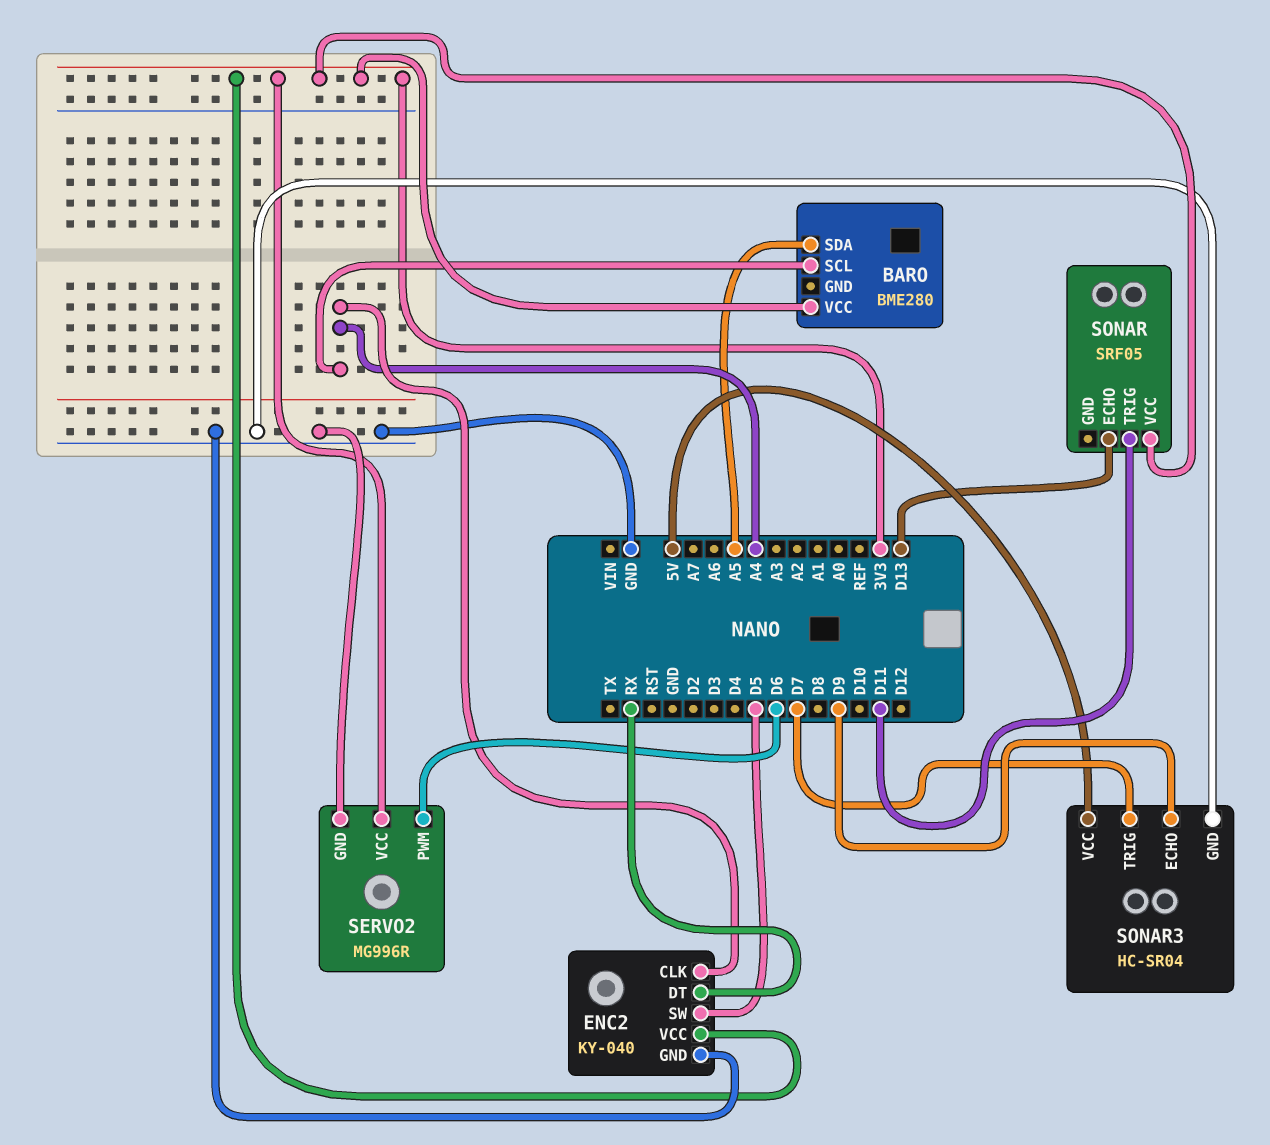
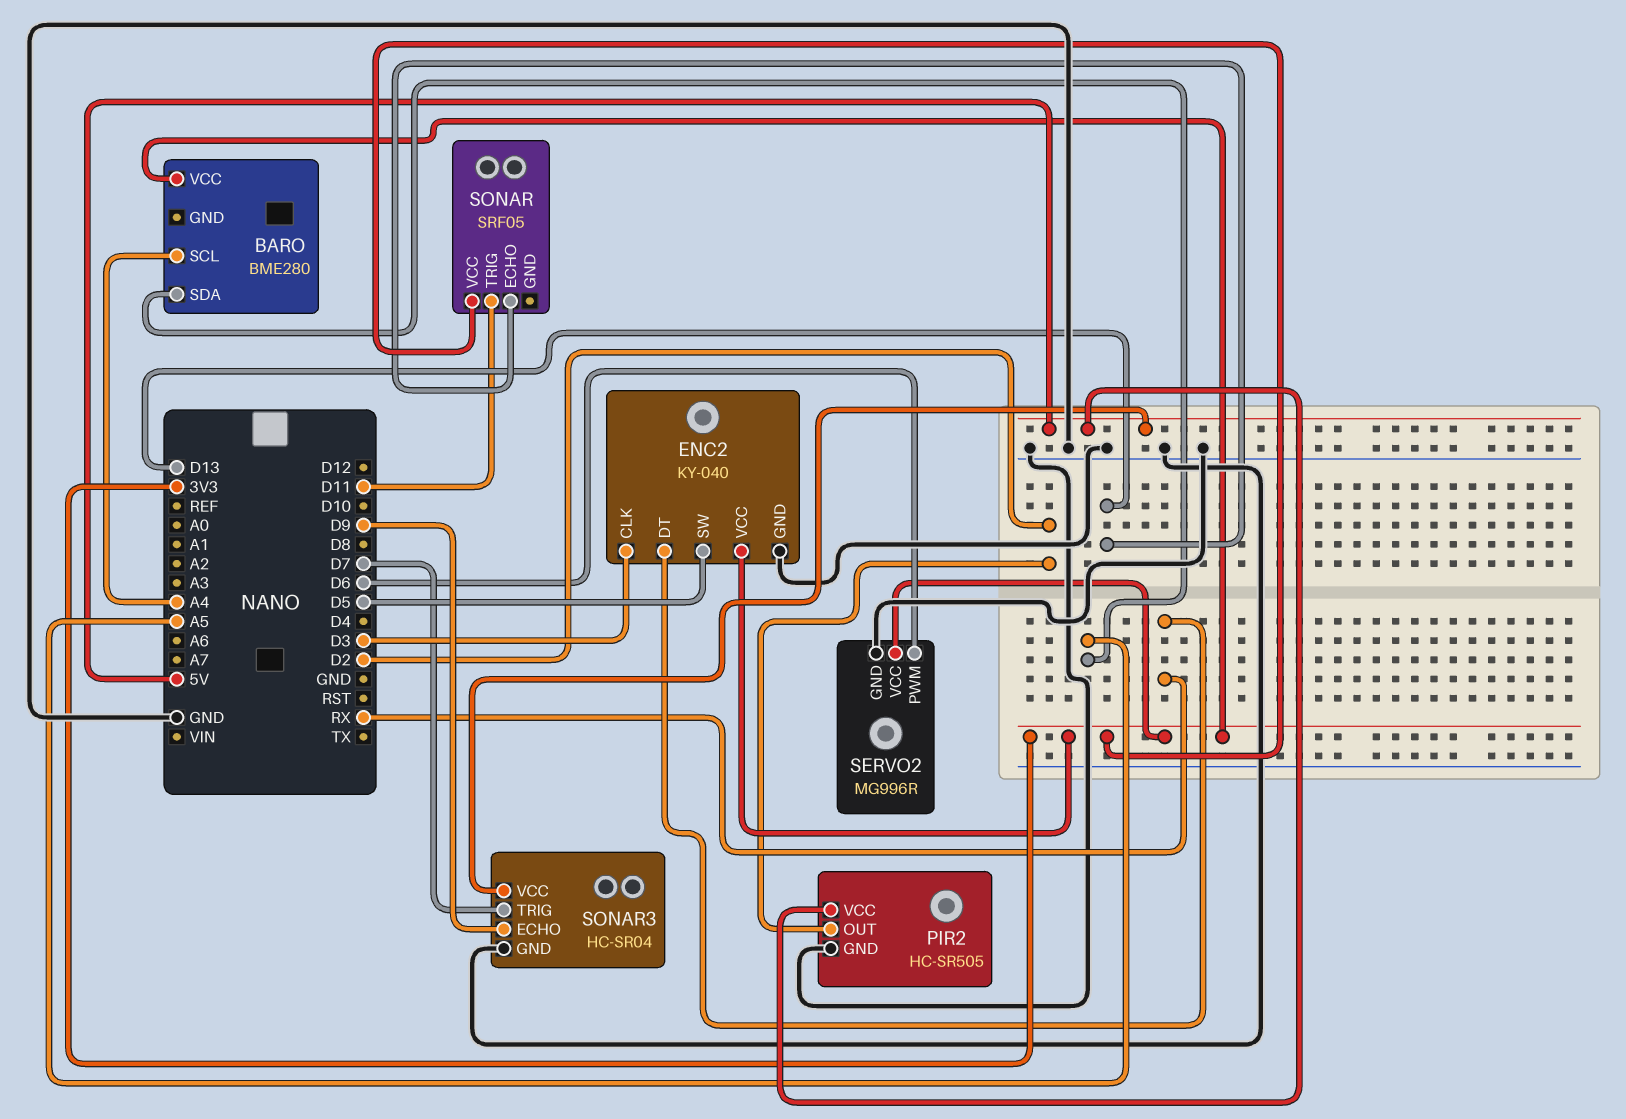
ENC2 pin CLK: A4 -> D3
PIR2: none -> HC-SR505
PIR2 pin GND: none -> GND
PIR2 pin OUT: none -> D2
PIR2 pin VCC: none -> 5V

